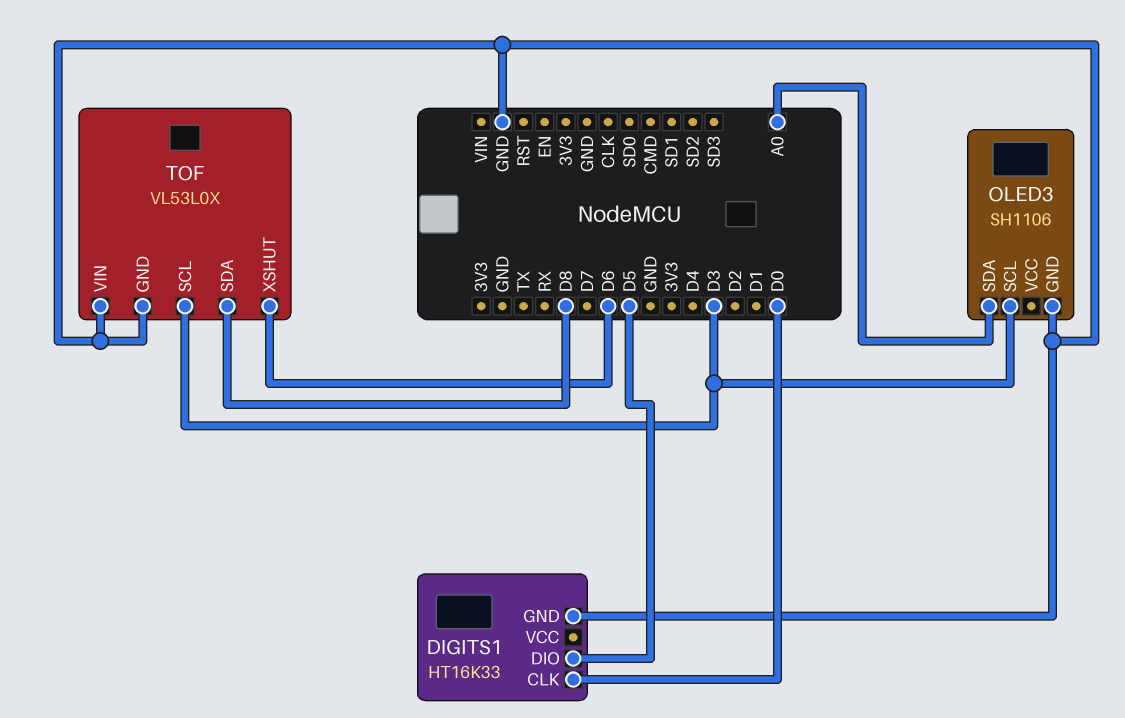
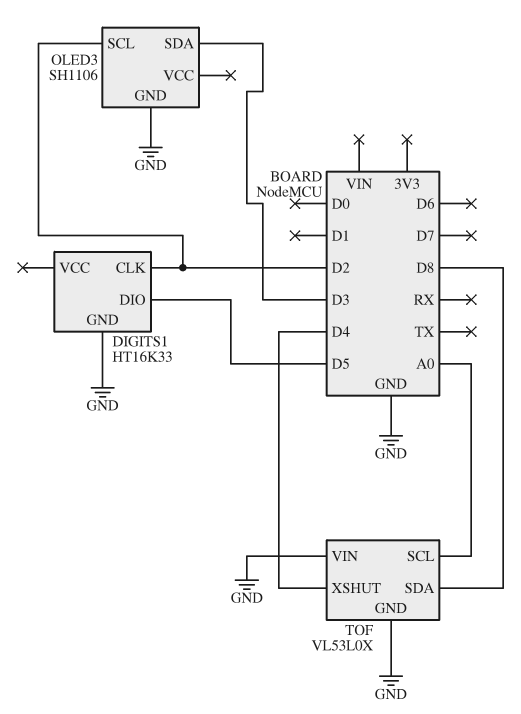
DIGITS1 pin CLK: D0 -> D2
OLED3 pin SCL: D3 -> D2
OLED3 pin SDA: A0 -> D3
TOF pin SCL: D3 -> A0
TOF pin XSHUT: D6 -> D4

